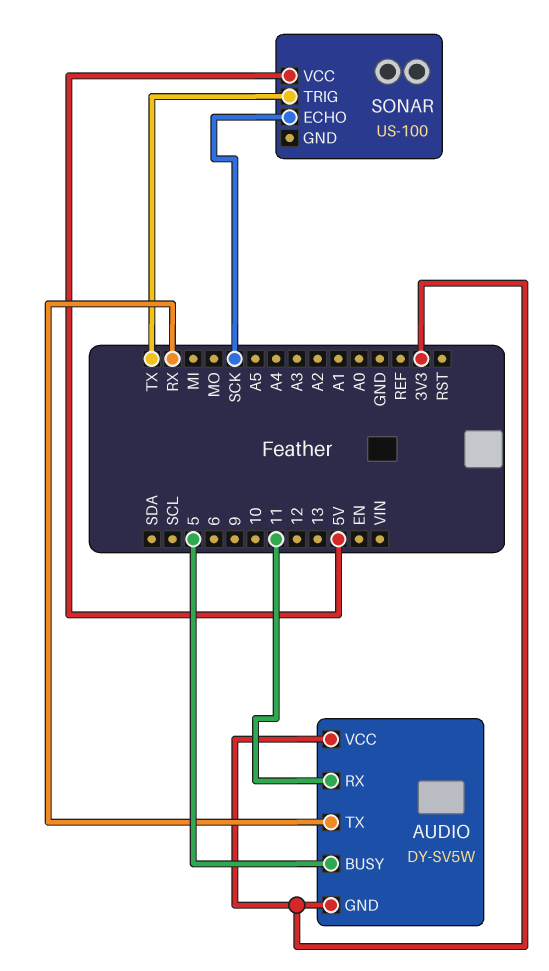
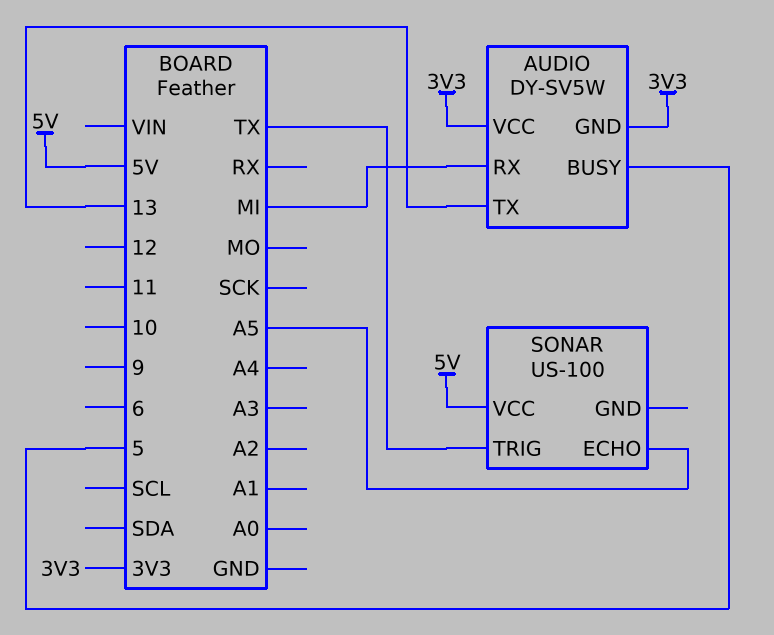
AUDIO pin RX: 11 -> MI
AUDIO pin TX: RX -> 13
SONAR pin ECHO: SCK -> A5

